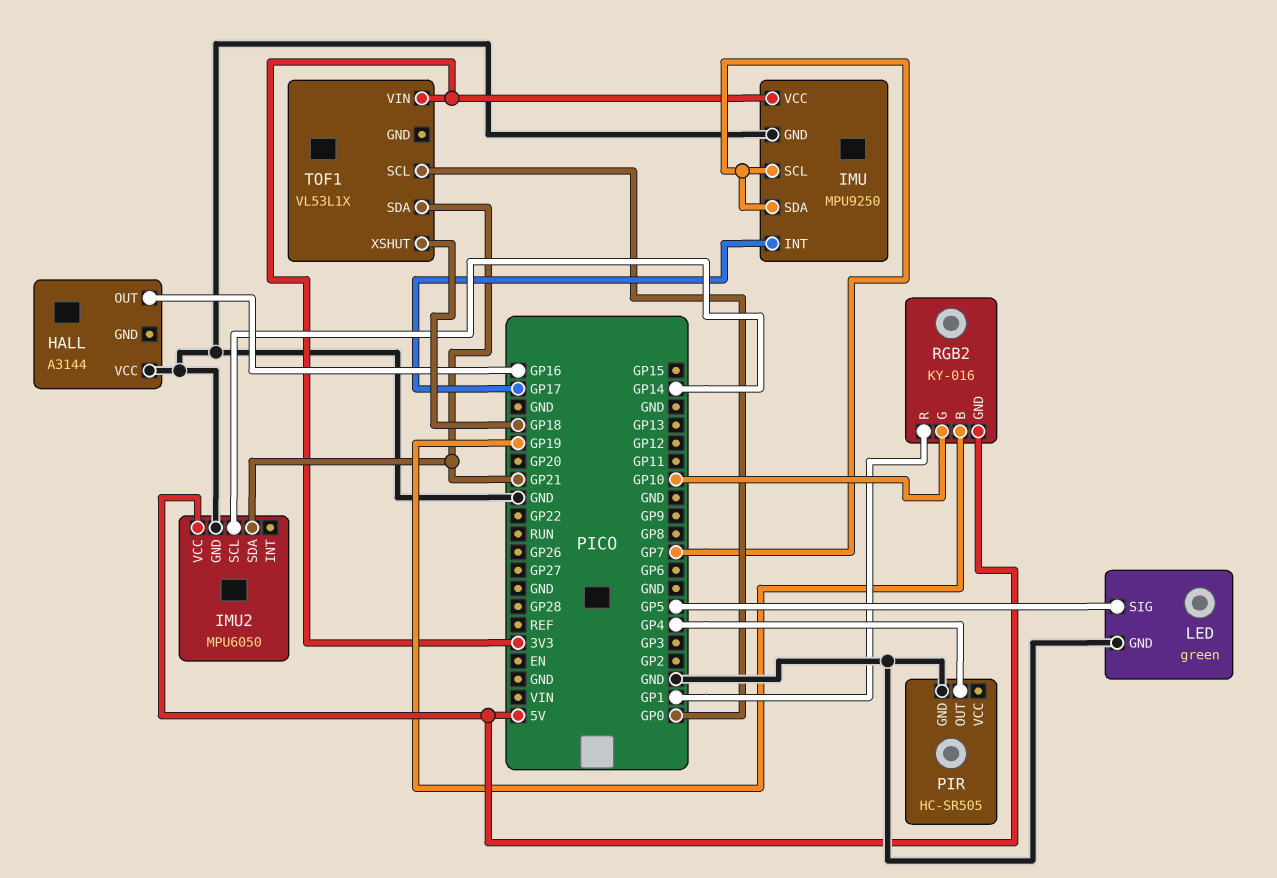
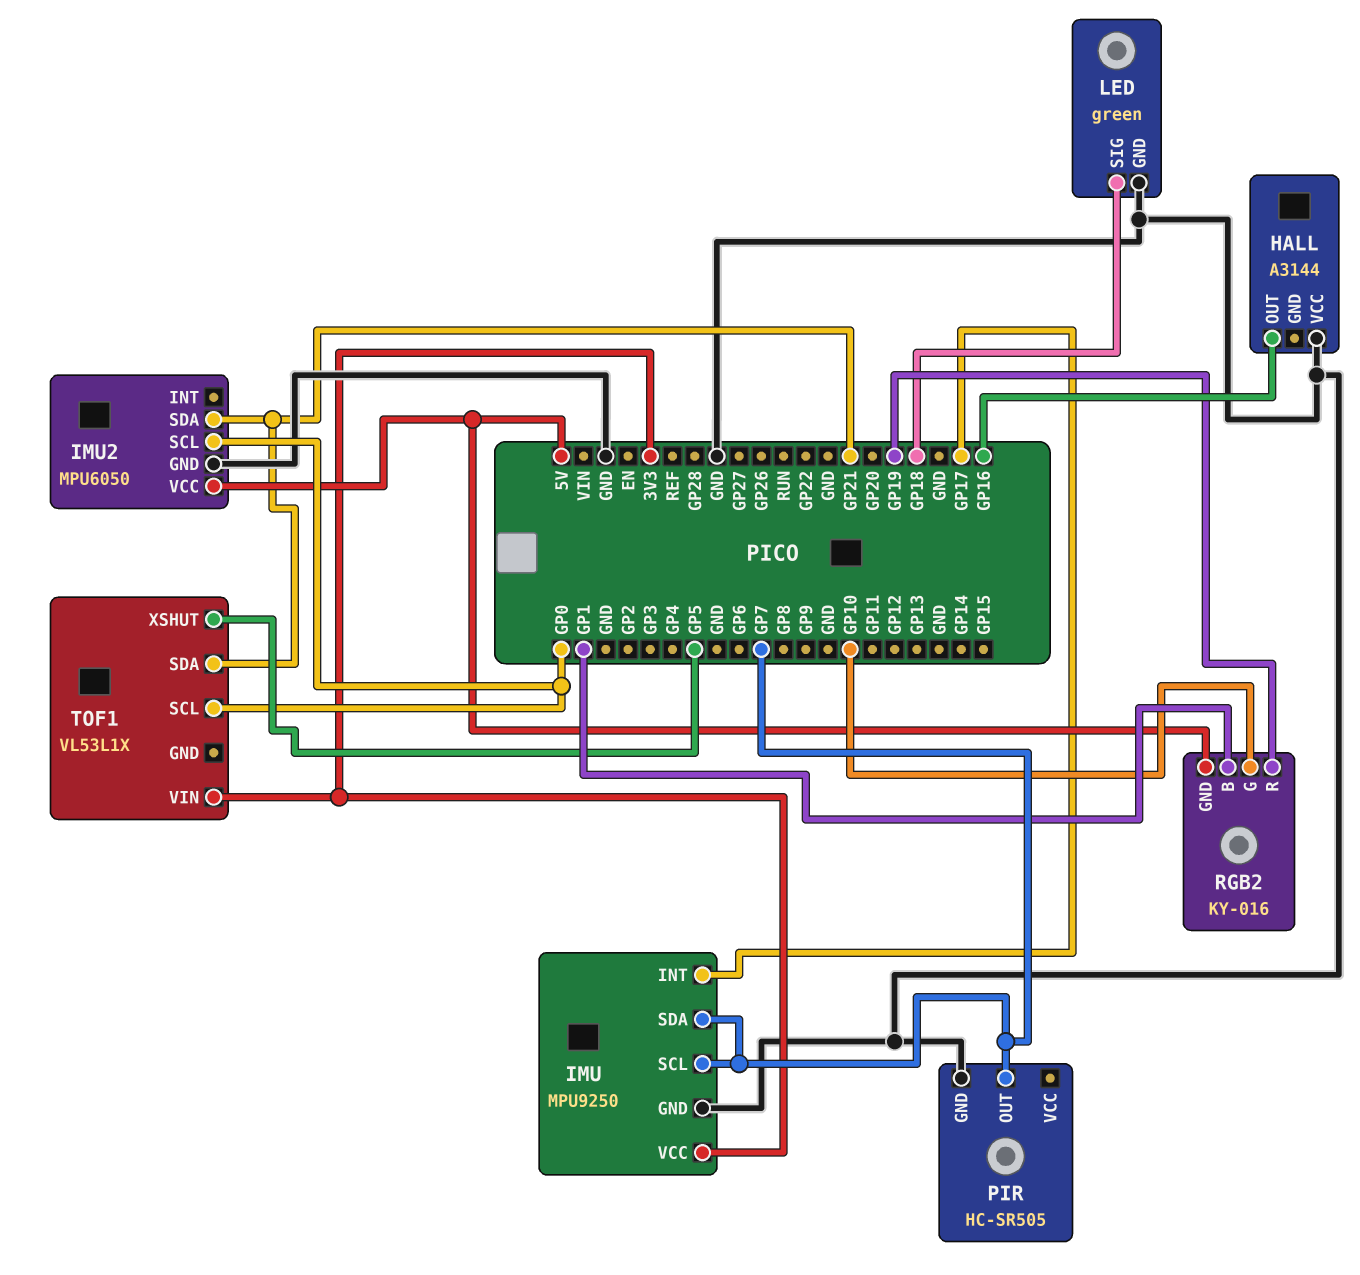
IMU2 pin SCL: GP14 -> GP0
LED pin SIG: GP5 -> GP18
PIR pin OUT: GP4 -> GP7
RGB2 pin B: GP19 -> GP1
RGB2 pin R: GP1 -> GP19
TOF1 pin XSHUT: GP18 -> GP5

